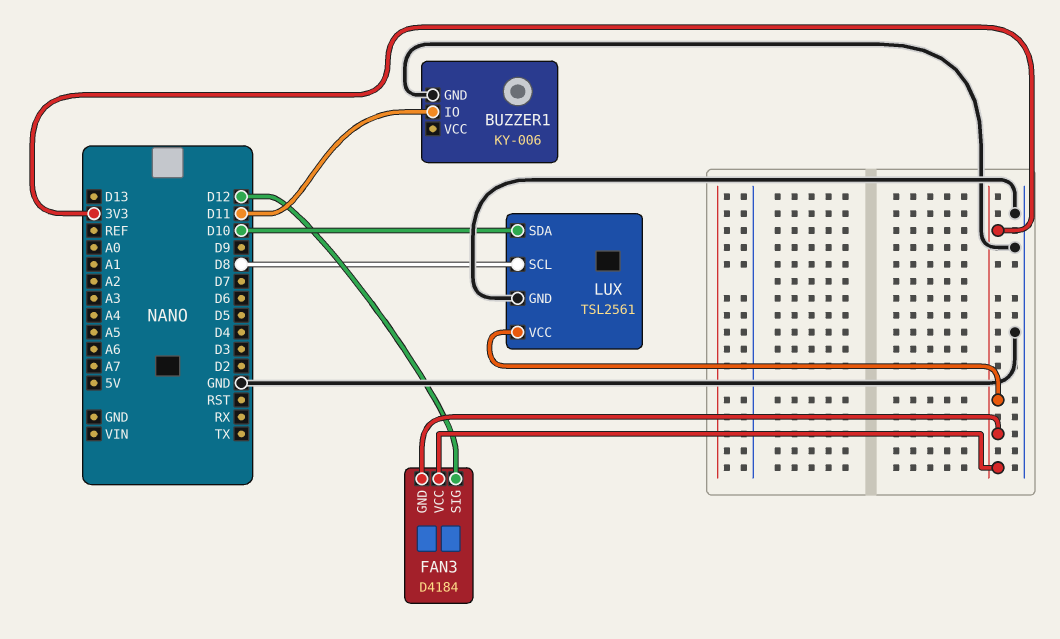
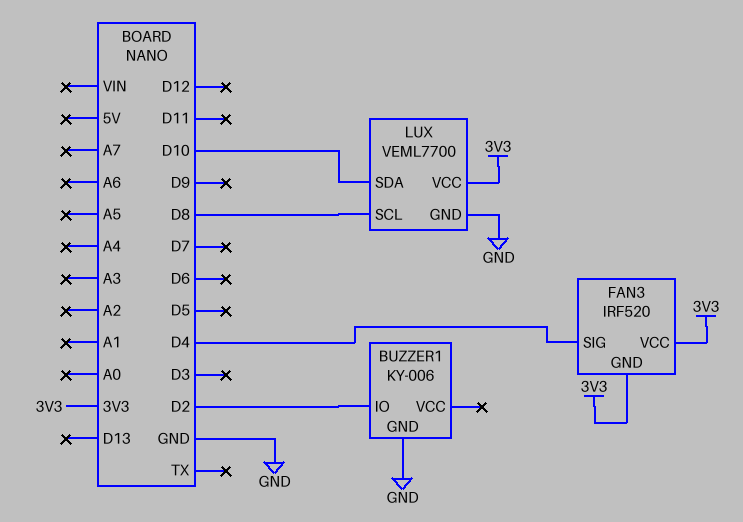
BUZZER1 pin IO: D11 -> D2
FAN3: D4184 -> IRF520
FAN3 pin SIG: D12 -> D4
LUX: TSL2561 -> VEML7700

